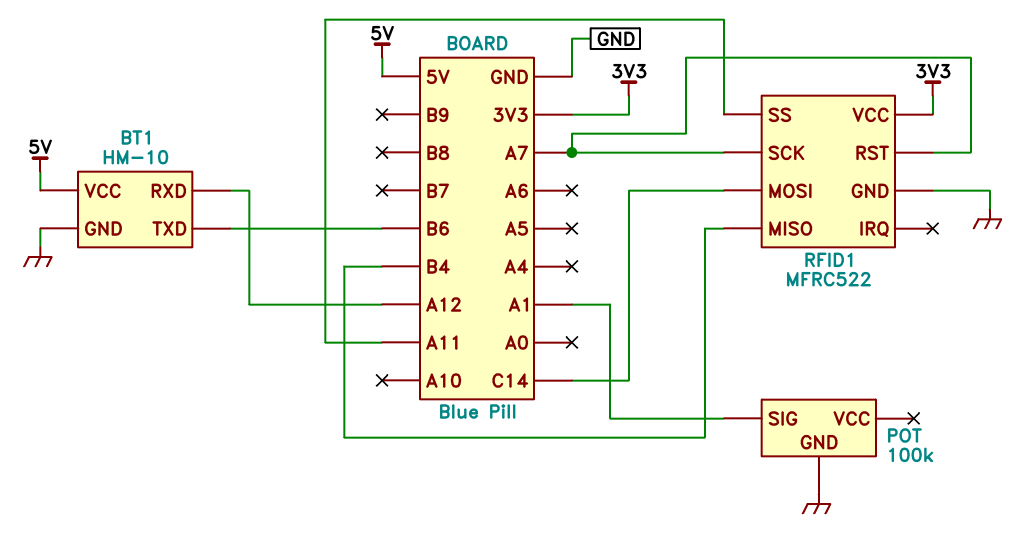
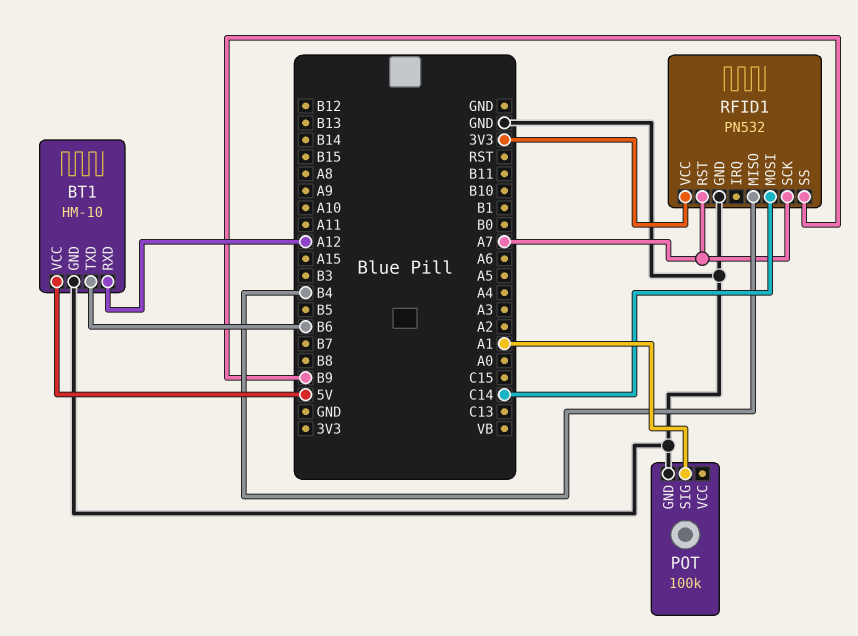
RFID1: MFRC522 -> PN532
RFID1 pin SS: A11 -> B9

